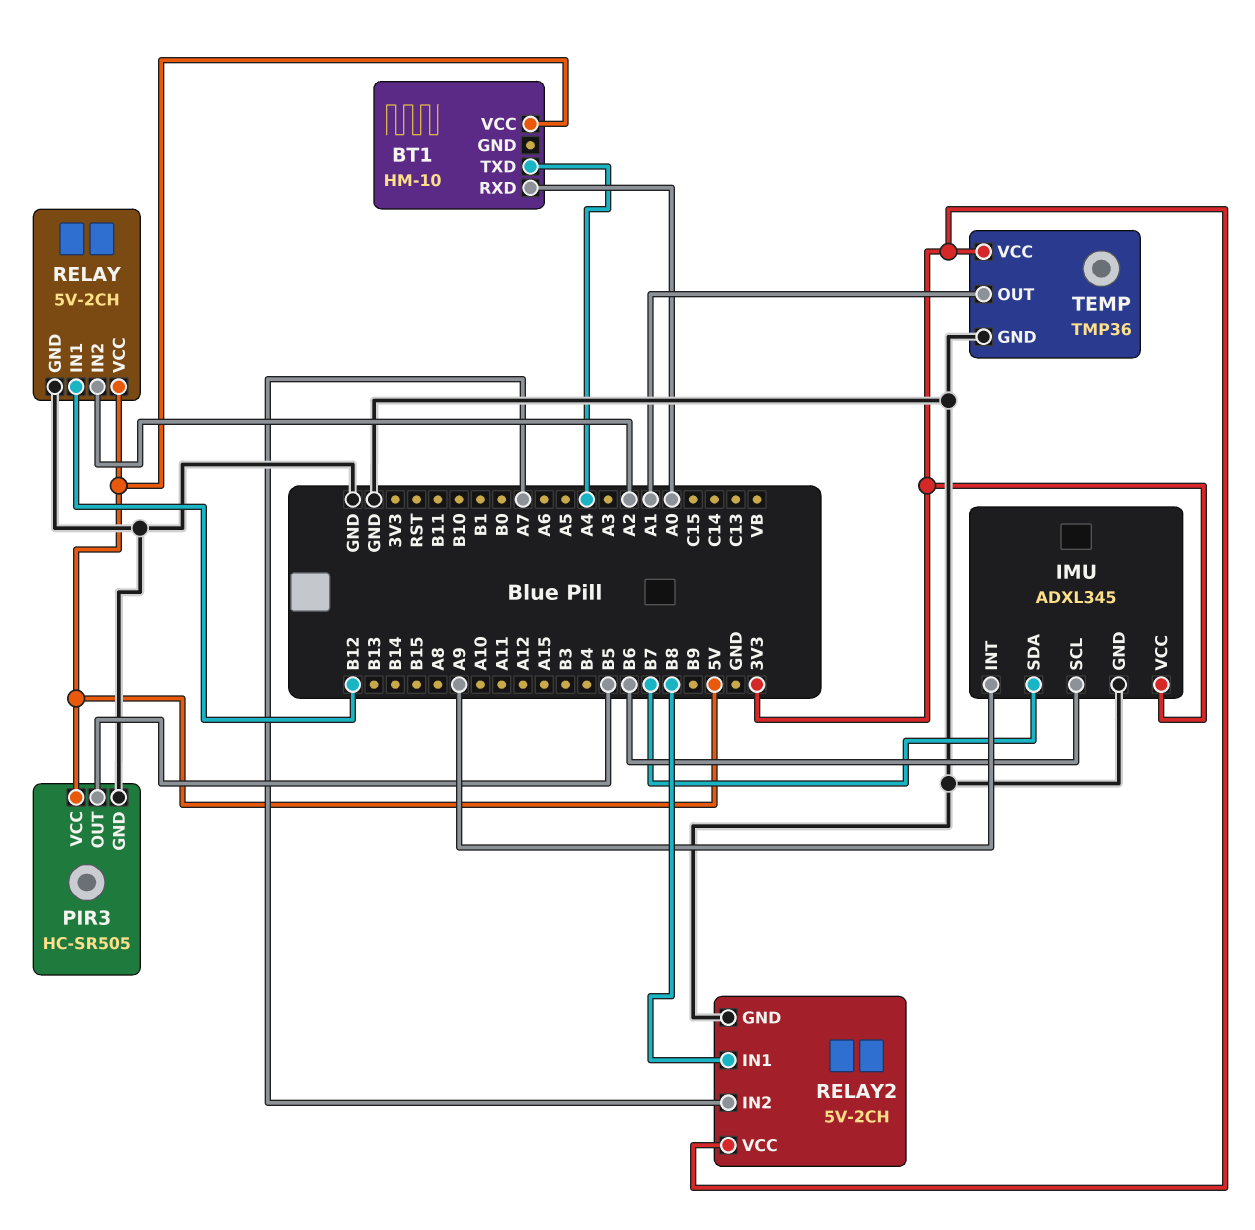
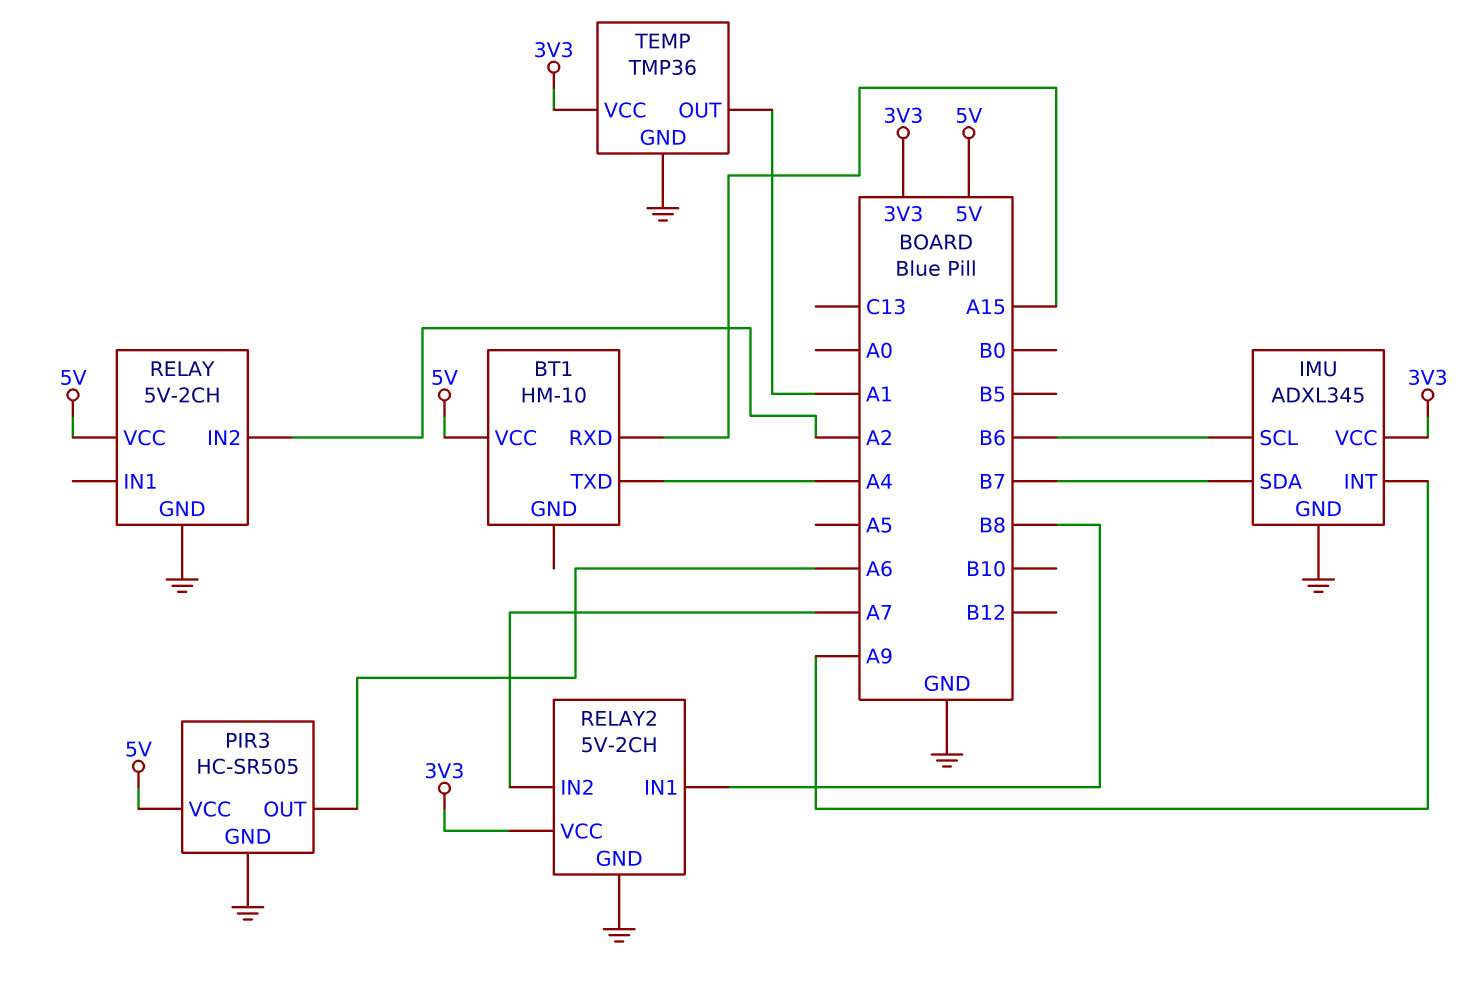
BT1 pin RXD: A0 -> A15
PIR3 pin OUT: B5 -> A6
RELAY pin IN1: B12 -> none

